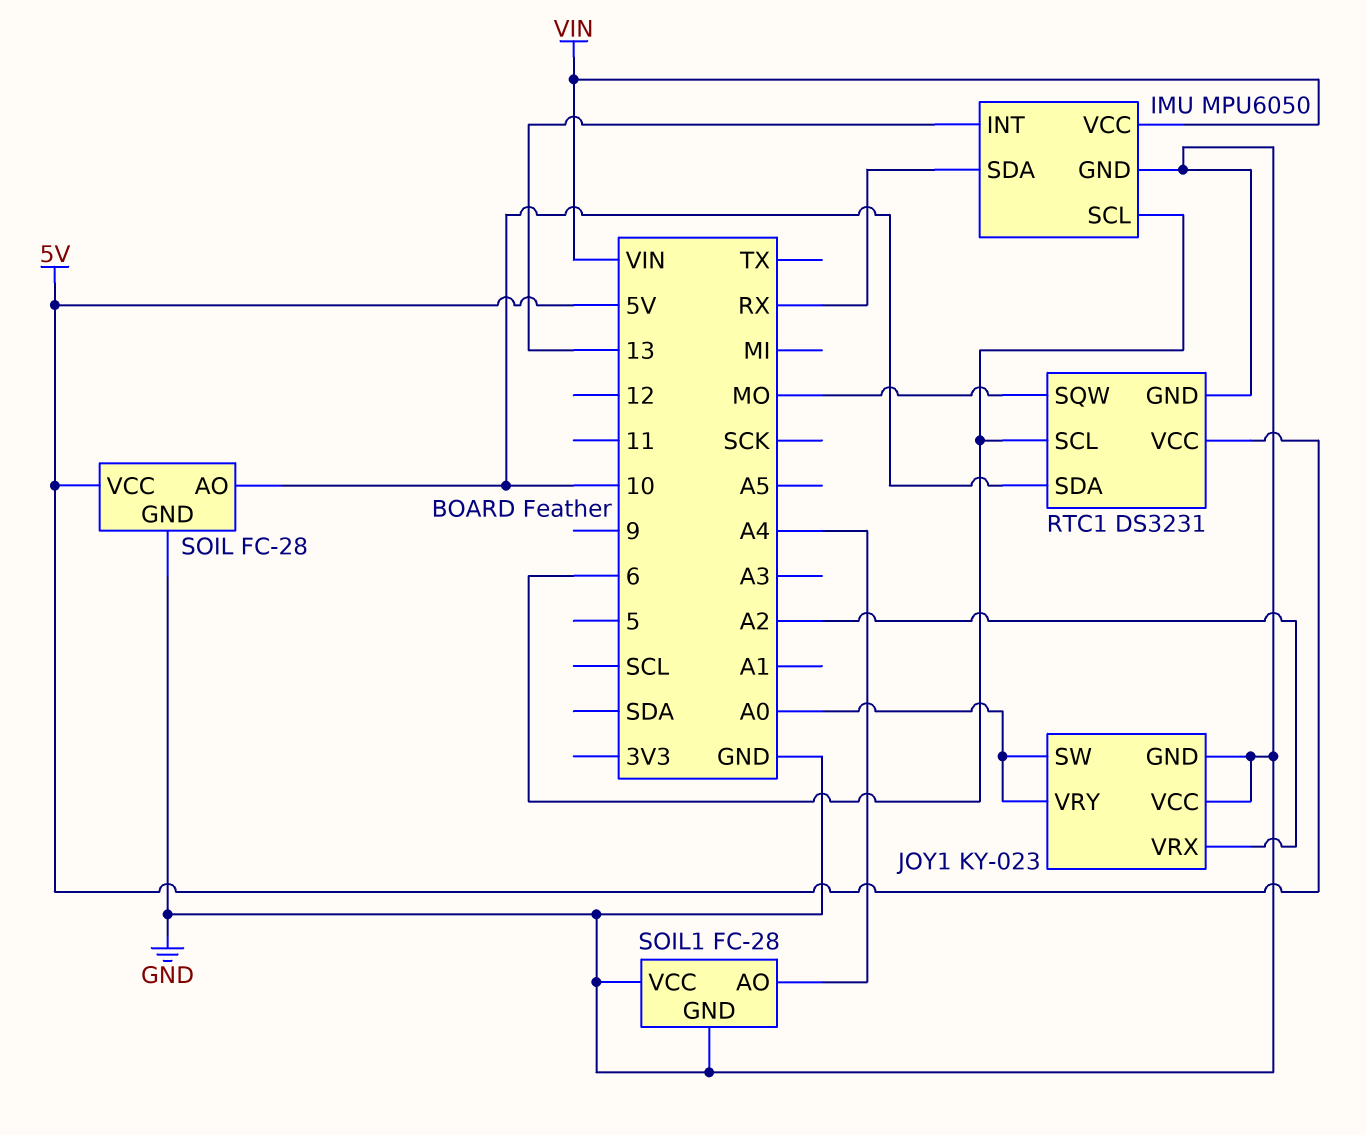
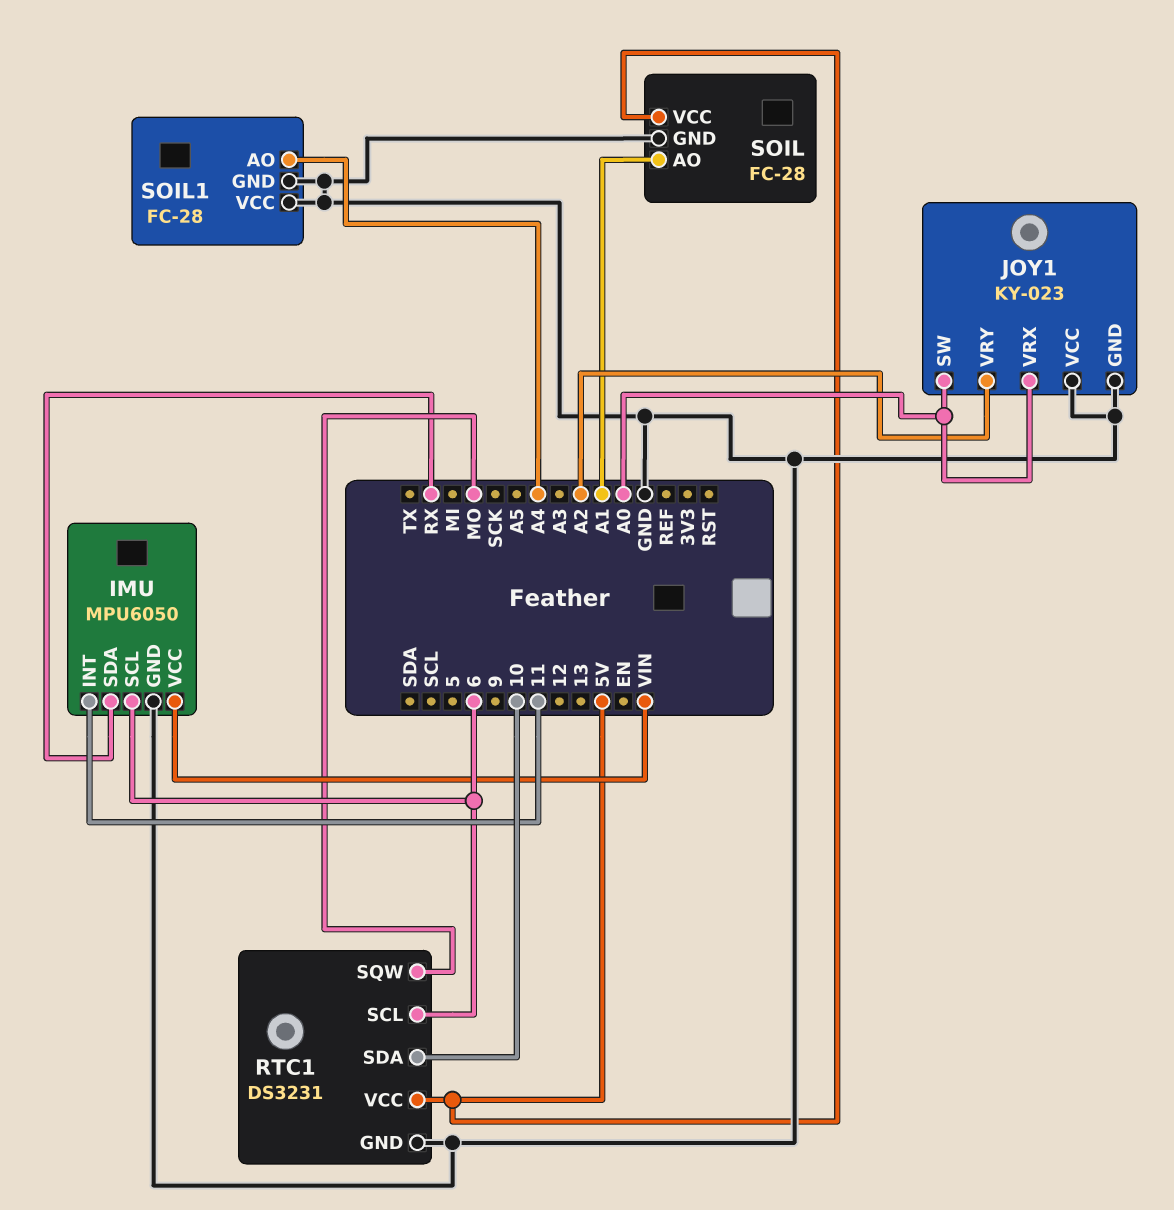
IMU pin INT: 13 -> 11
JOY1 pin VRX: A2 -> A0
JOY1 pin VRY: A0 -> A2
SOIL pin AO: 10 -> A1

